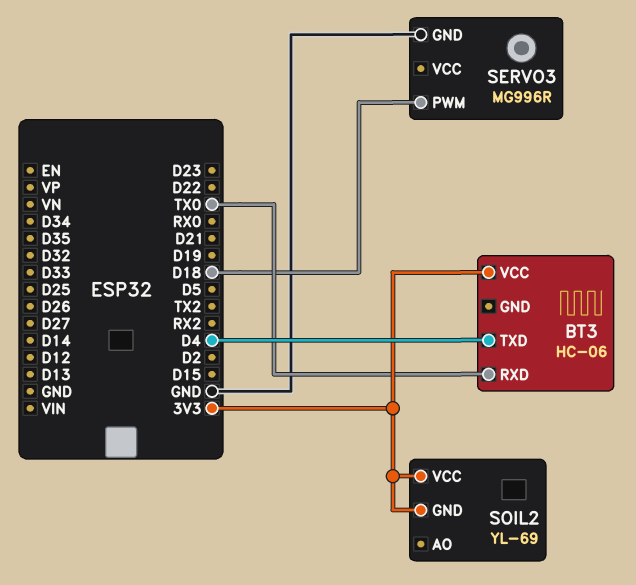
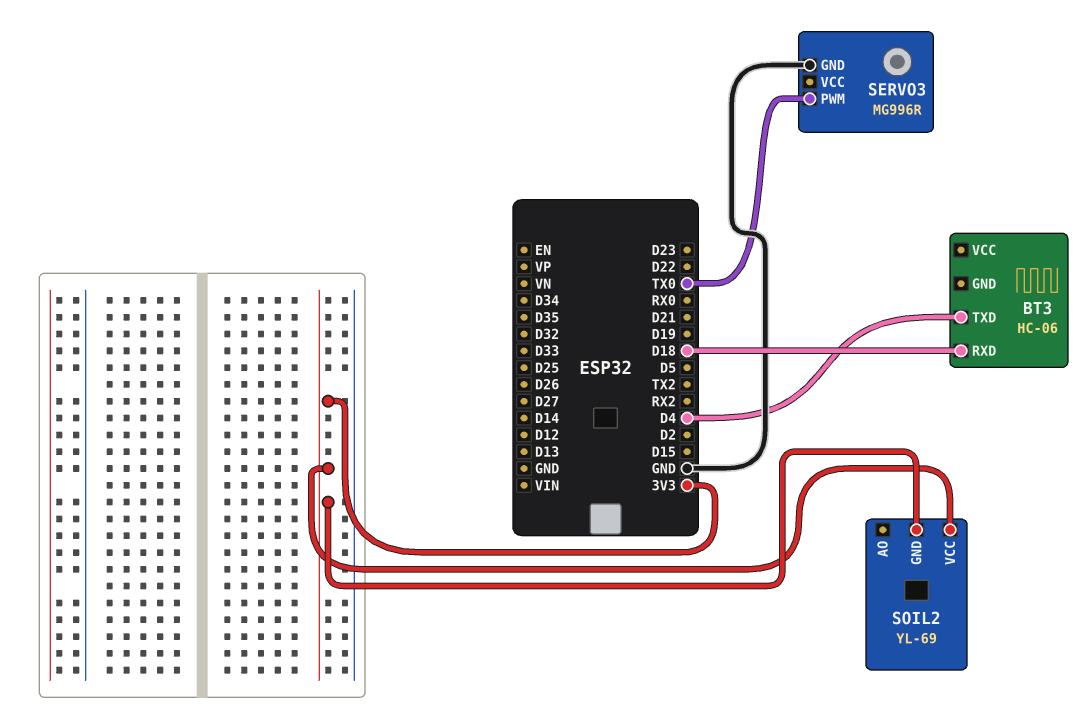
BT3 pin RXD: TX0 -> D18
BT3 pin VCC: 3V3 -> none
SERVO3 pin PWM: D18 -> TX0

